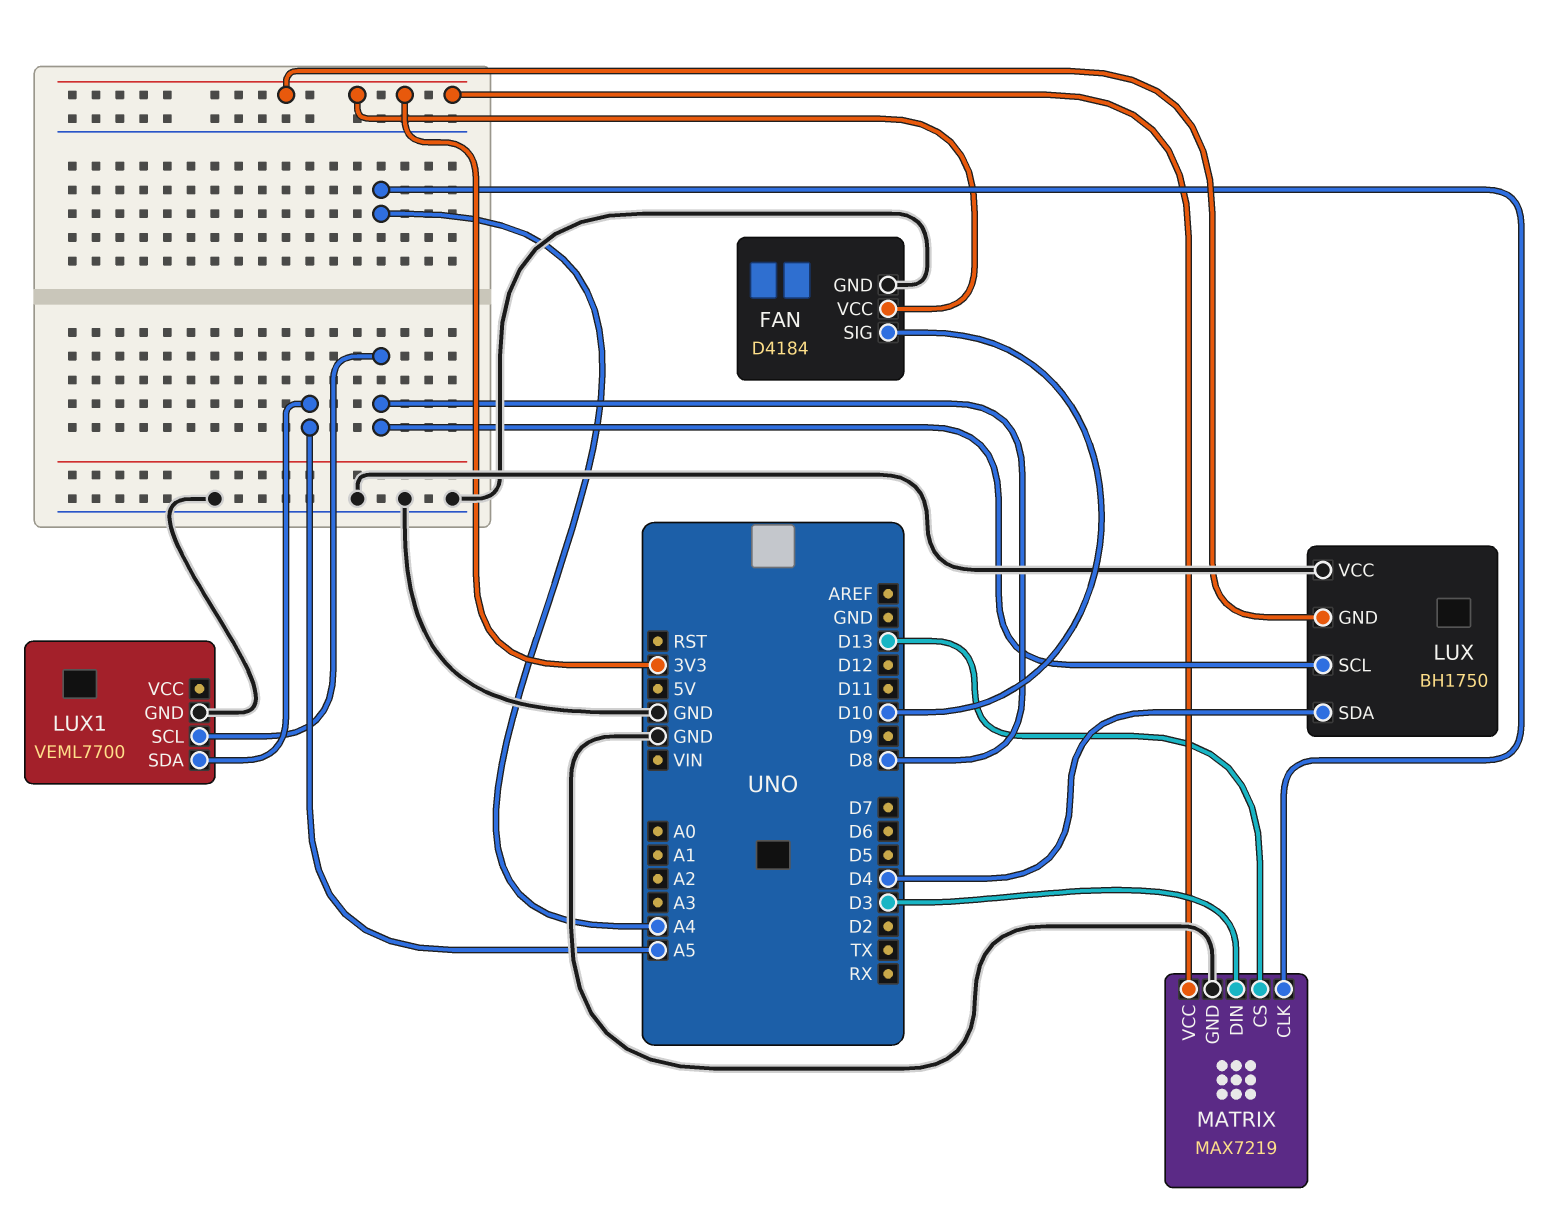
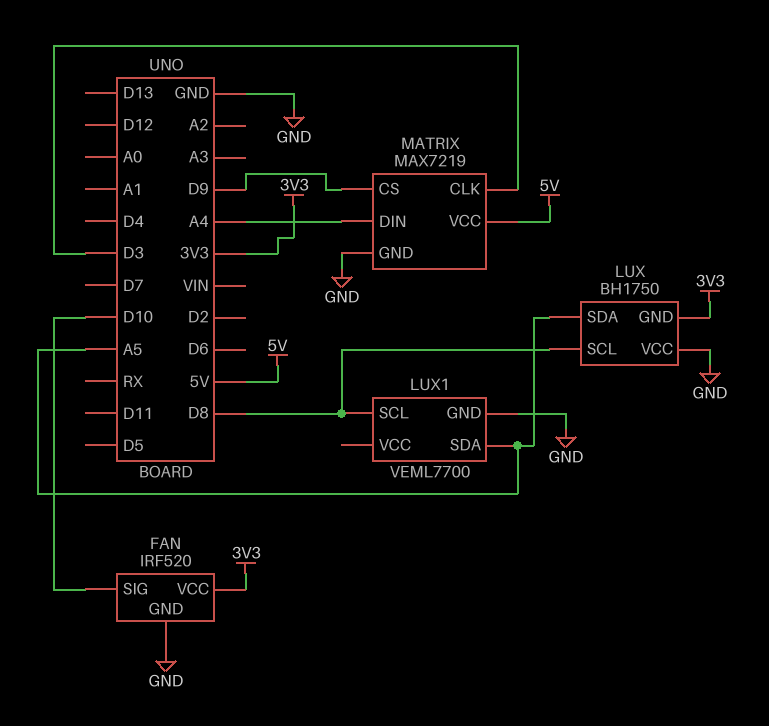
FAN: D4184 -> IRF520
LUX pin SDA: D4 -> A5
MATRIX pin CLK: A4 -> D3
MATRIX pin CS: D13 -> D9
MATRIX pin DIN: D3 -> A4
MATRIX pin VCC: 3V3 -> 5V

